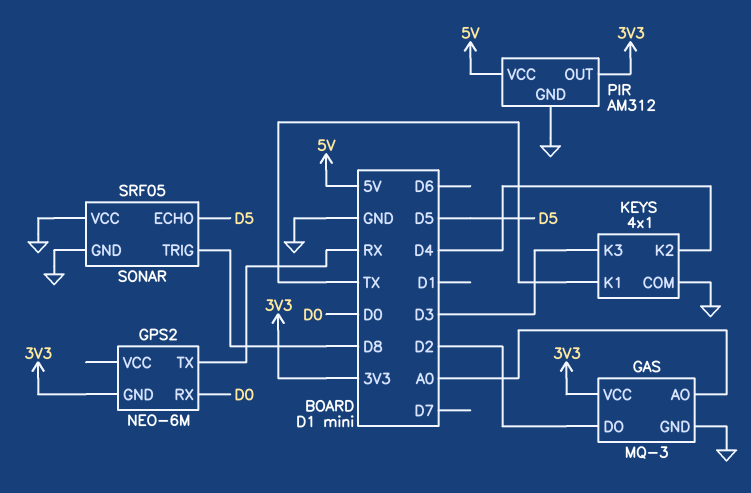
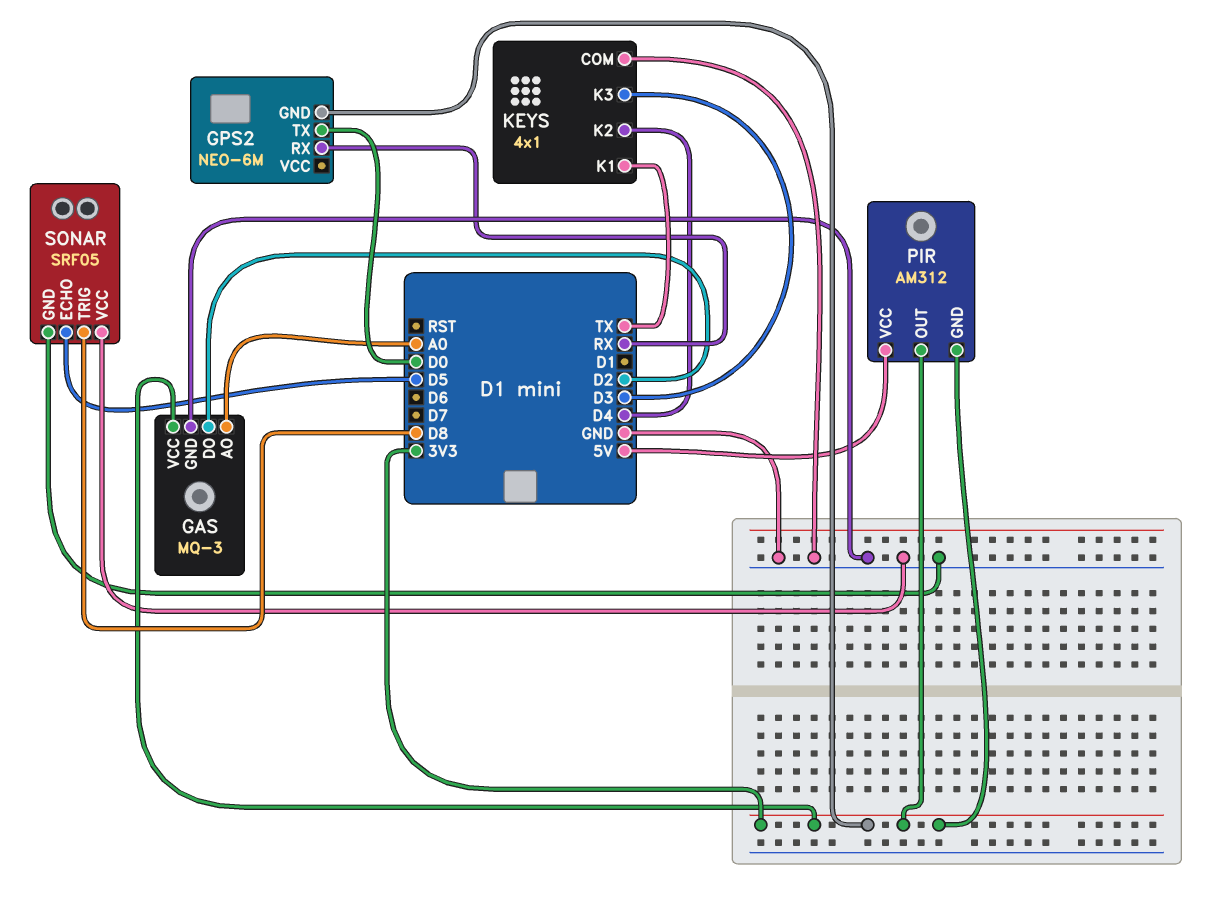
GPS2 pin RX: D0 -> RX
GPS2 pin TX: RX -> D0
PIR pin GND: GND -> 3V3

